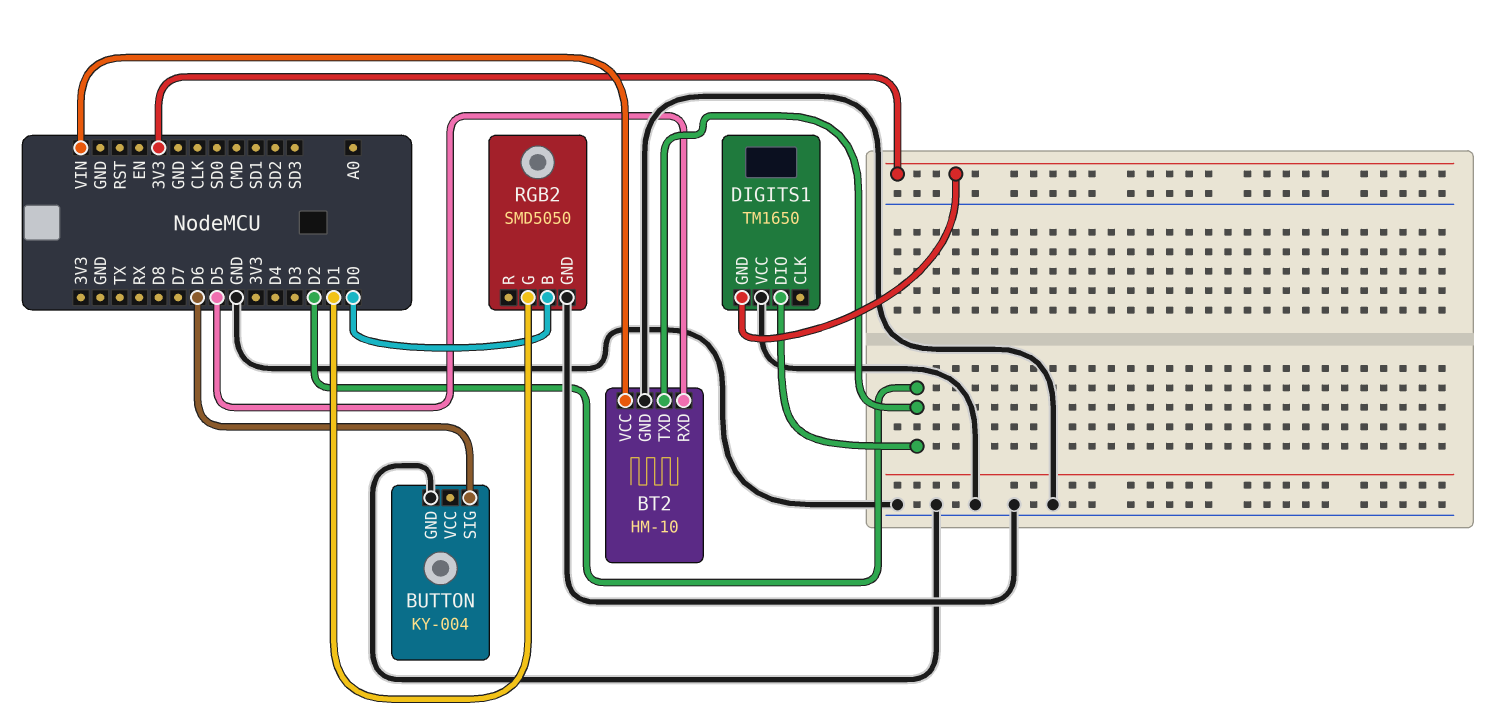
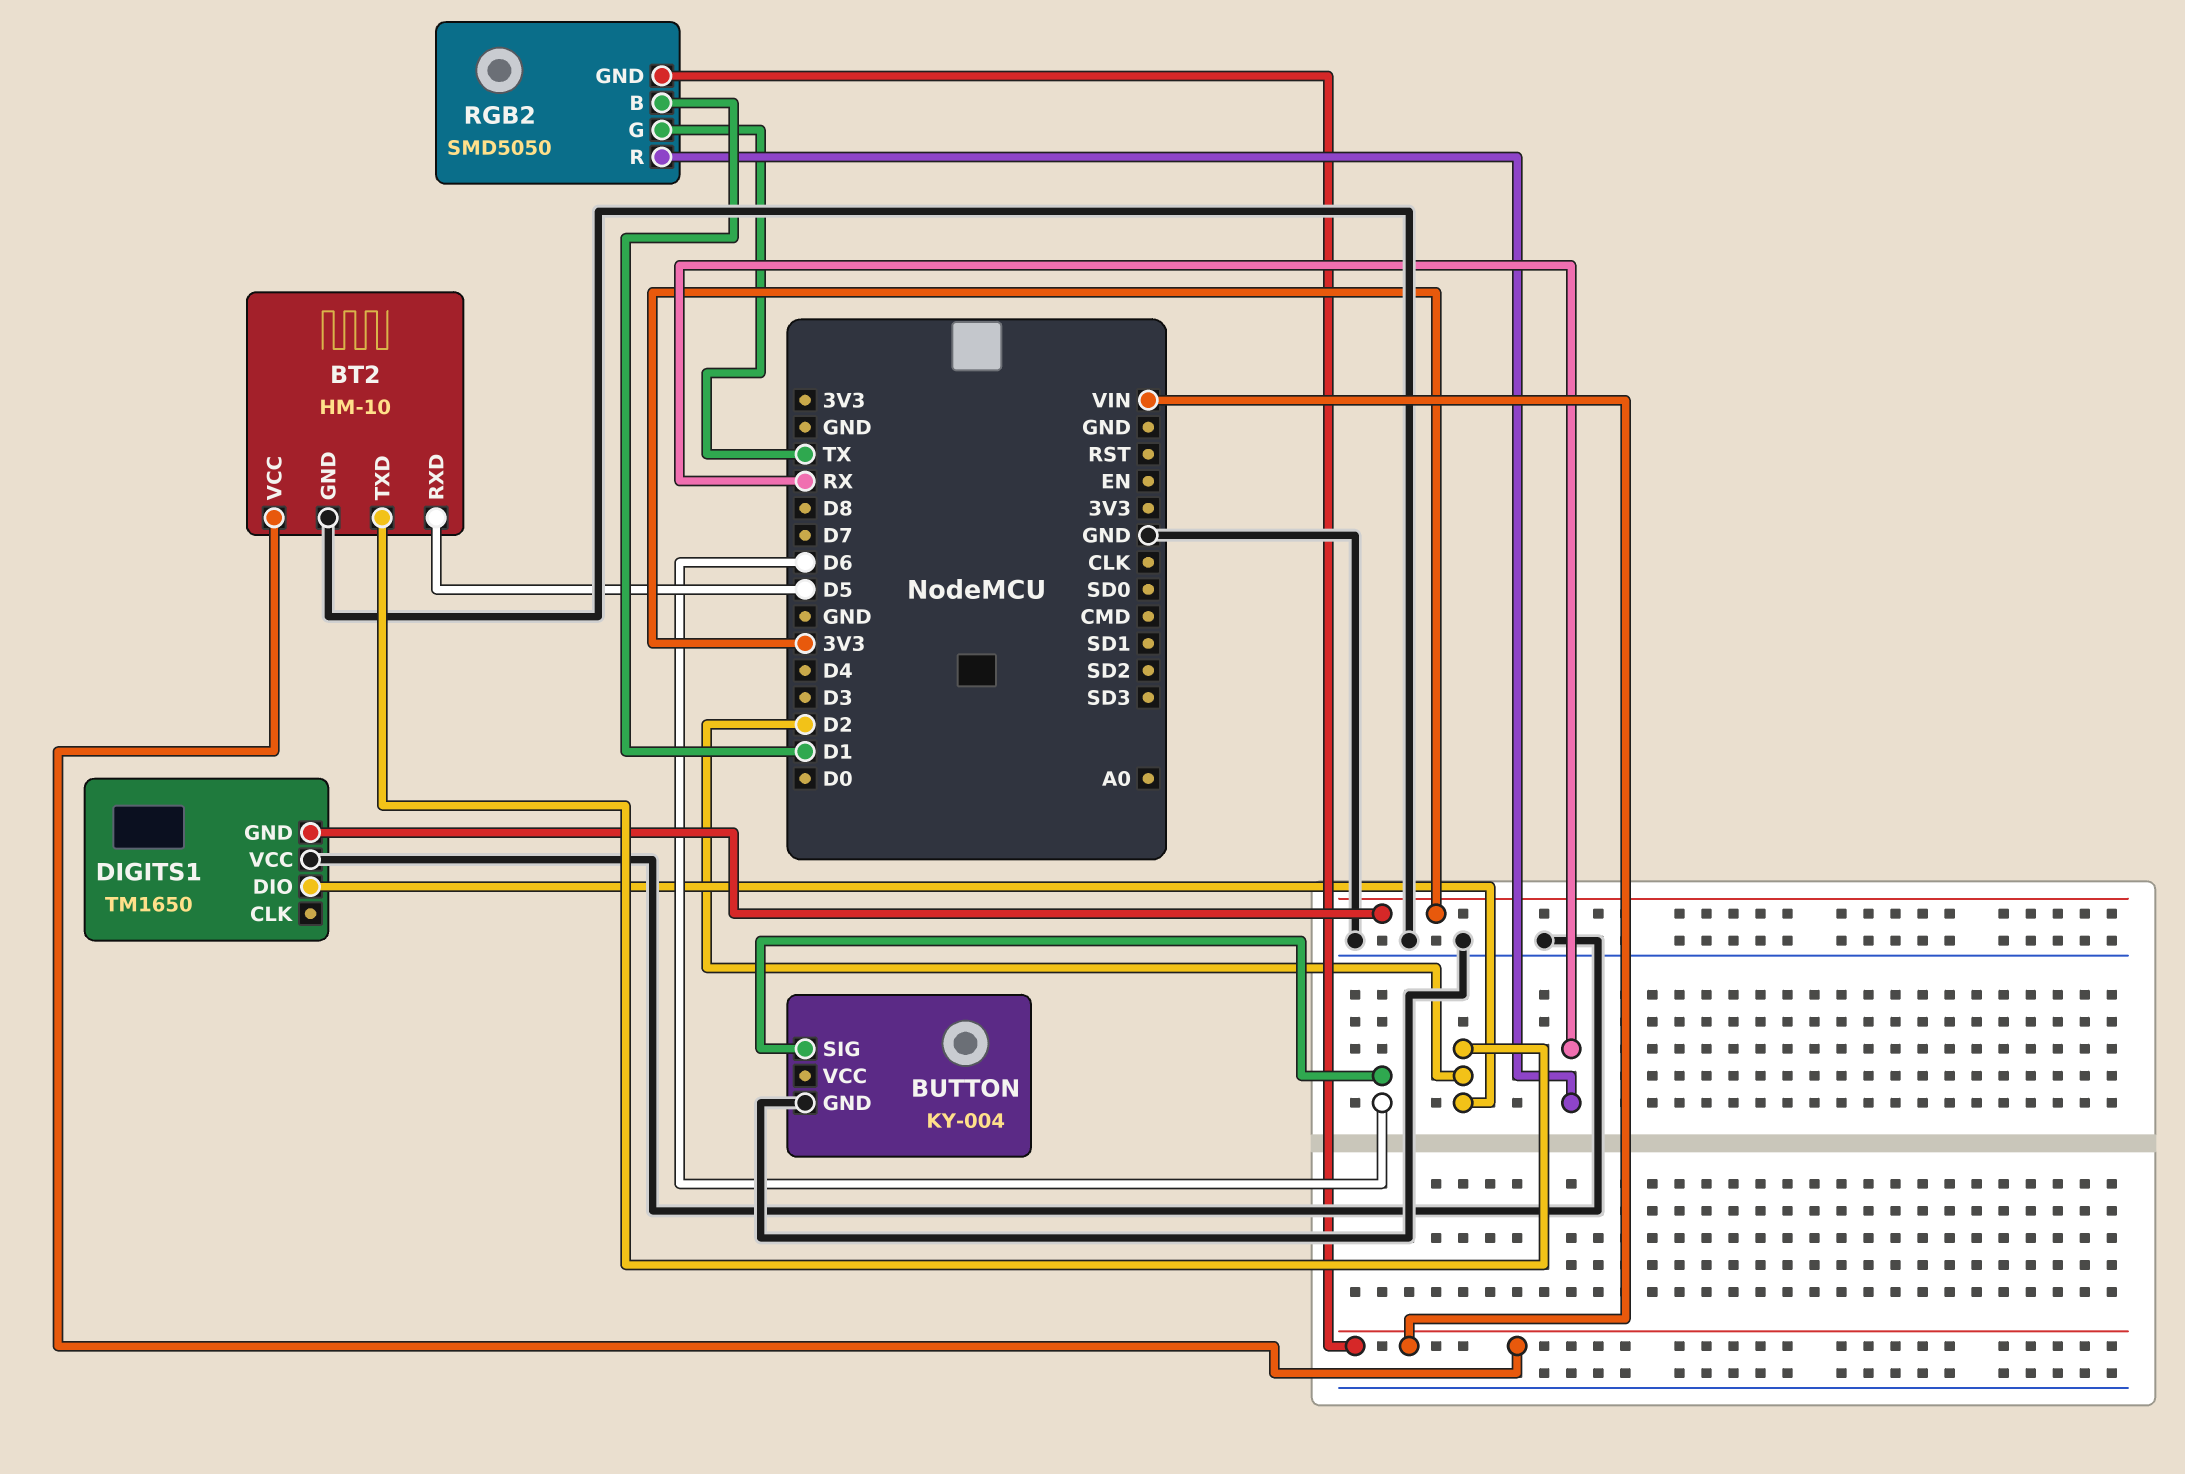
RGB2 pin B: D0 -> D1
RGB2 pin G: D1 -> TX
RGB2 pin GND: GND -> VIN
RGB2 pin R: none -> RX

